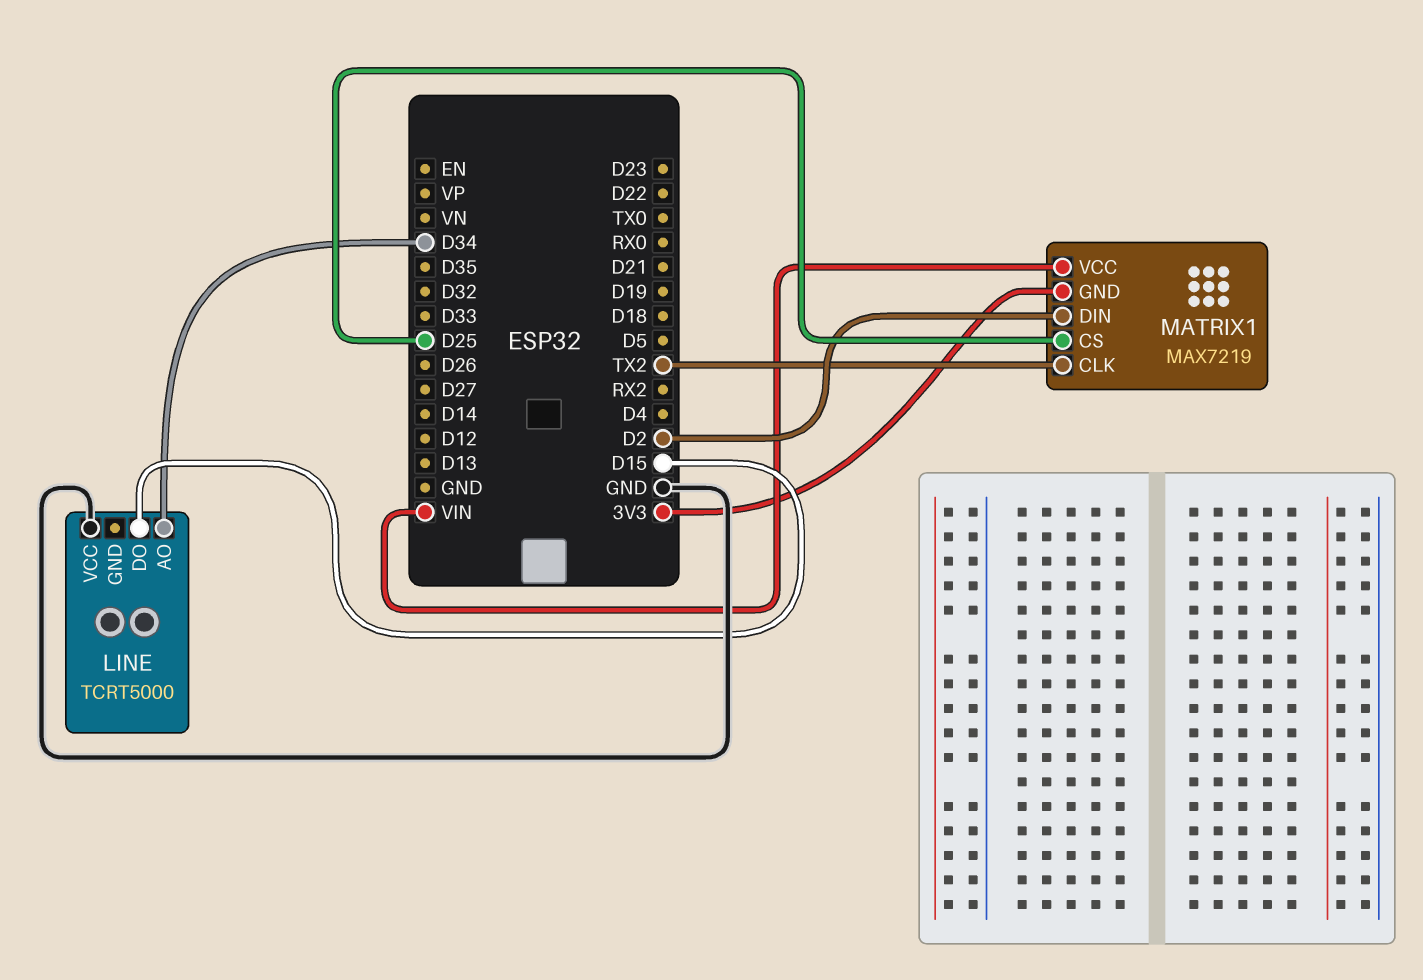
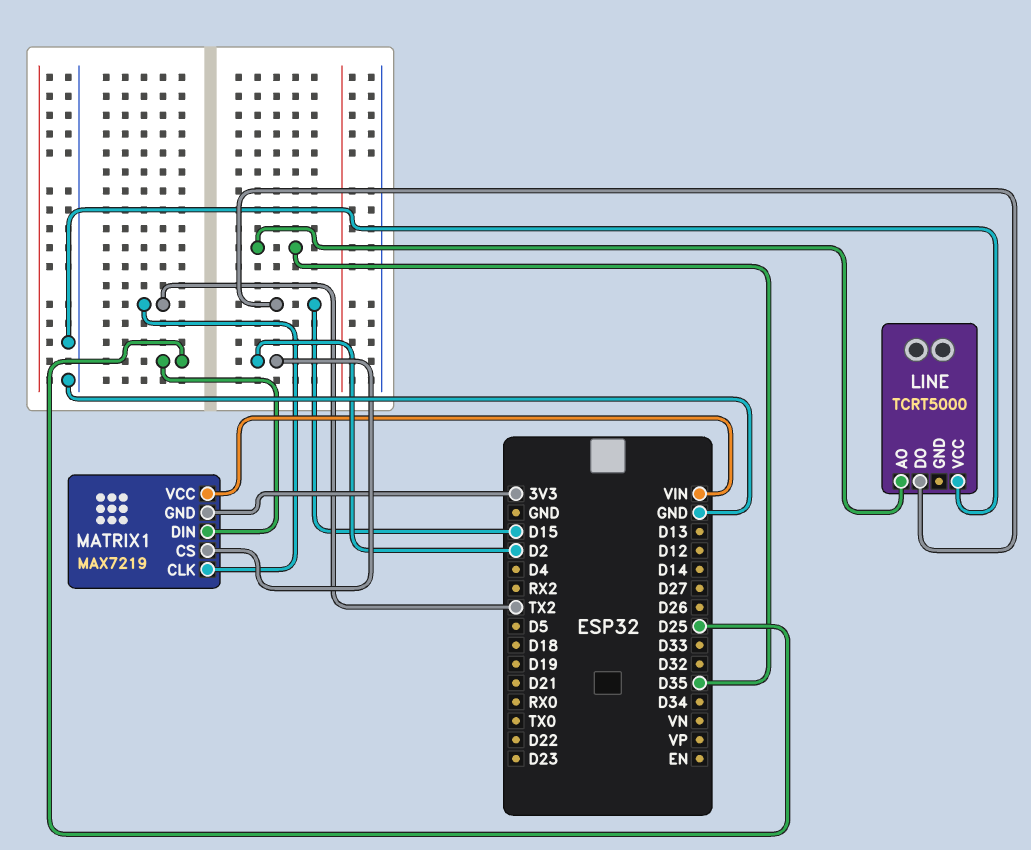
LINE pin AO: D34 -> D35
MATRIX1 pin CS: D25 -> D2
MATRIX1 pin DIN: D2 -> D25

